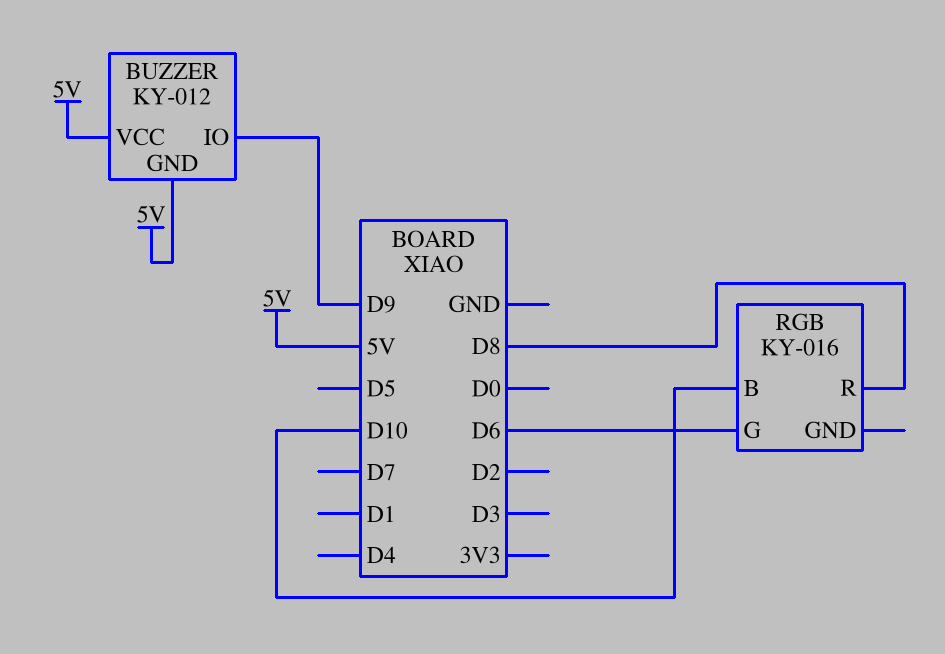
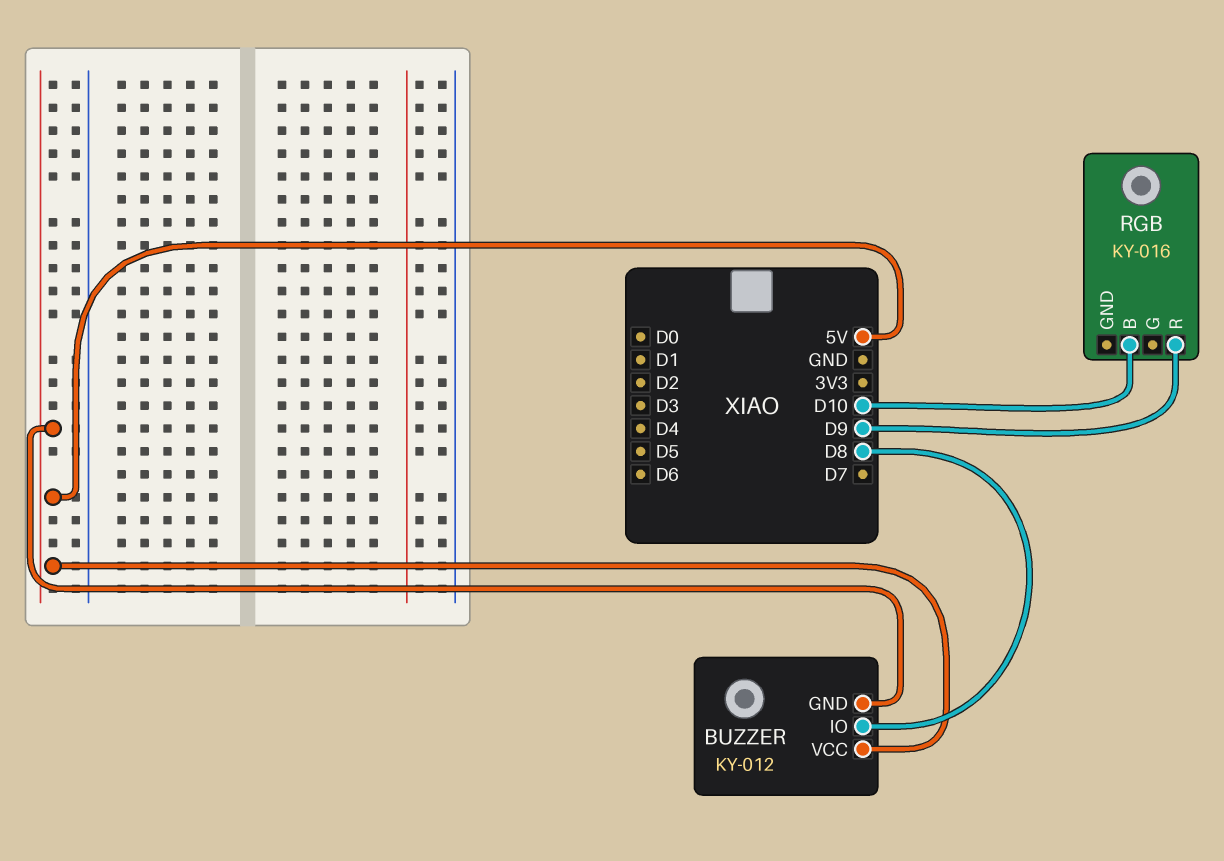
BUZZER pin IO: D9 -> D8
RGB pin G: D6 -> none
RGB pin R: D8 -> D9

